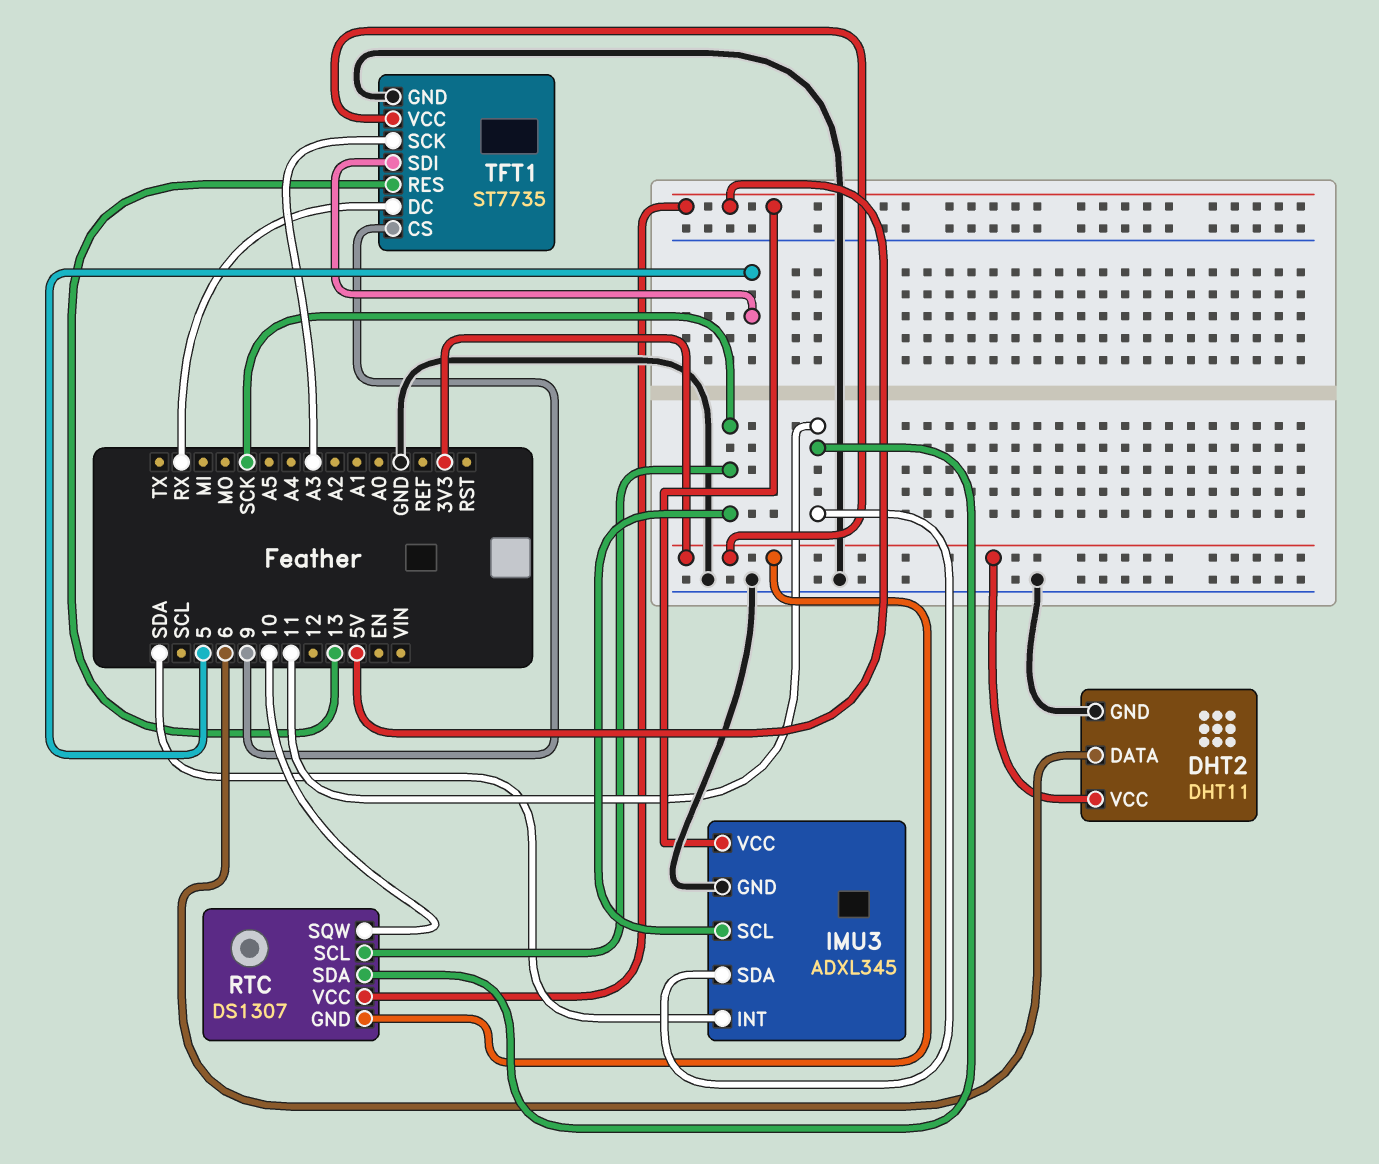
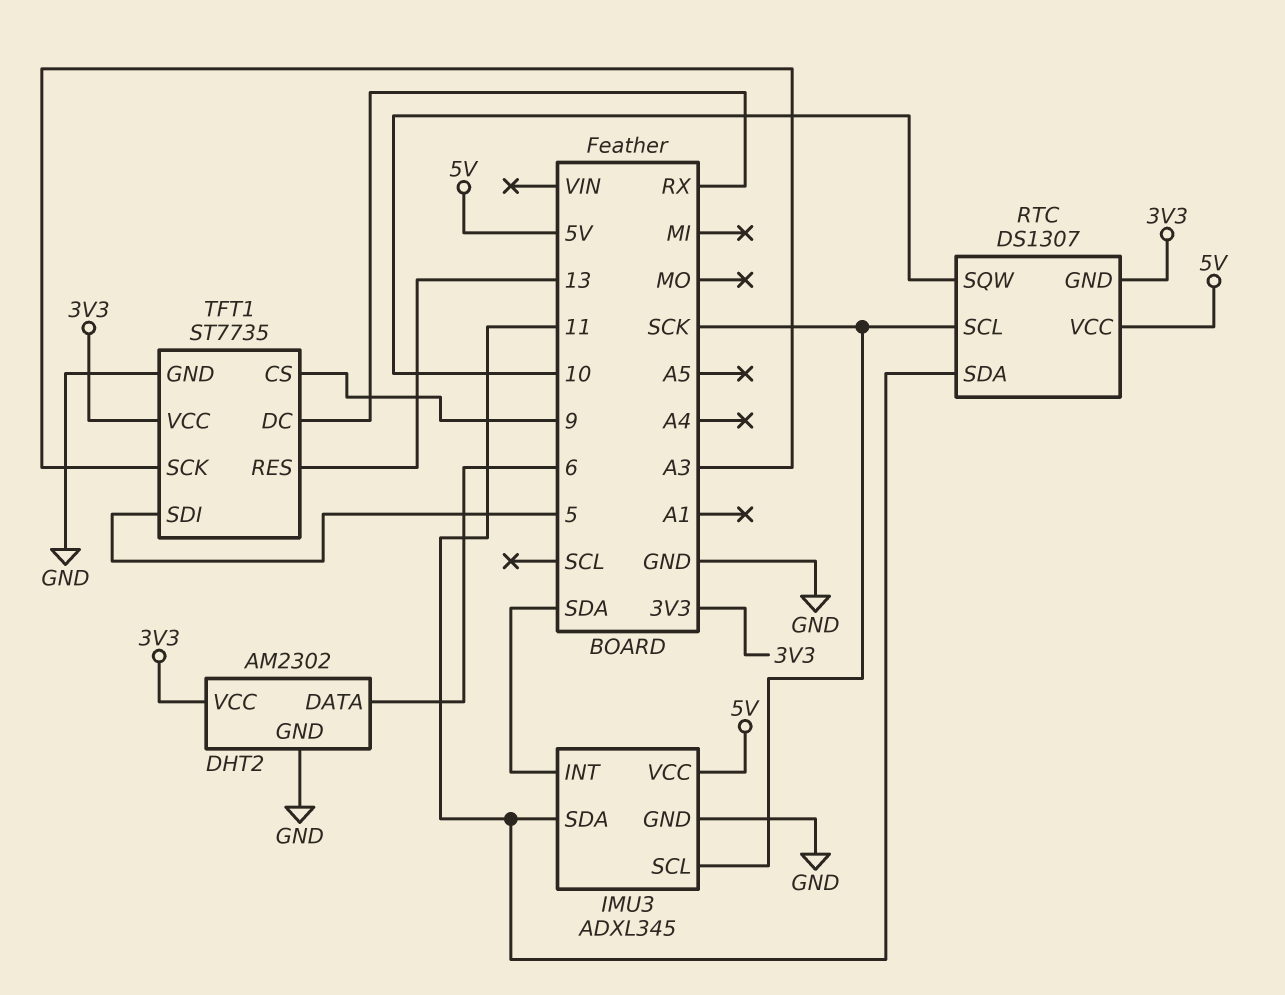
DHT2: DHT11 -> AM2302

